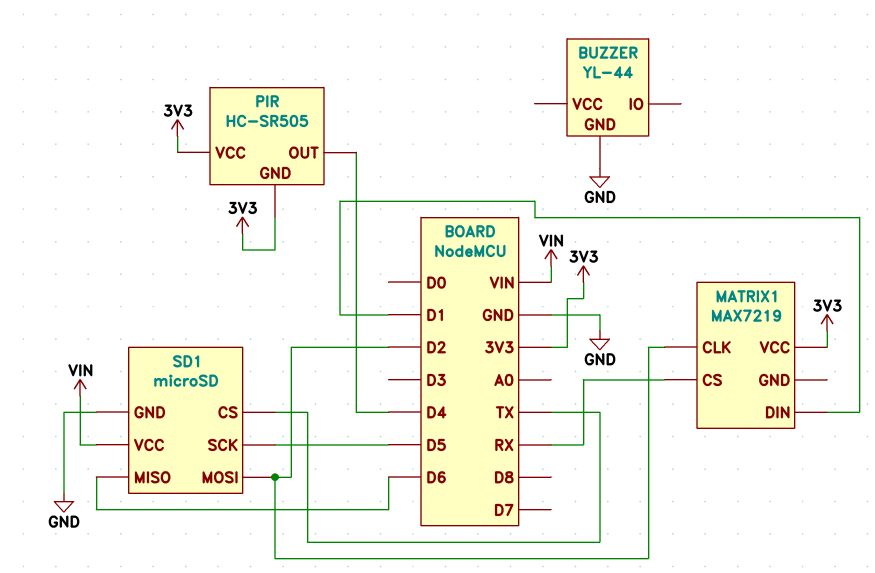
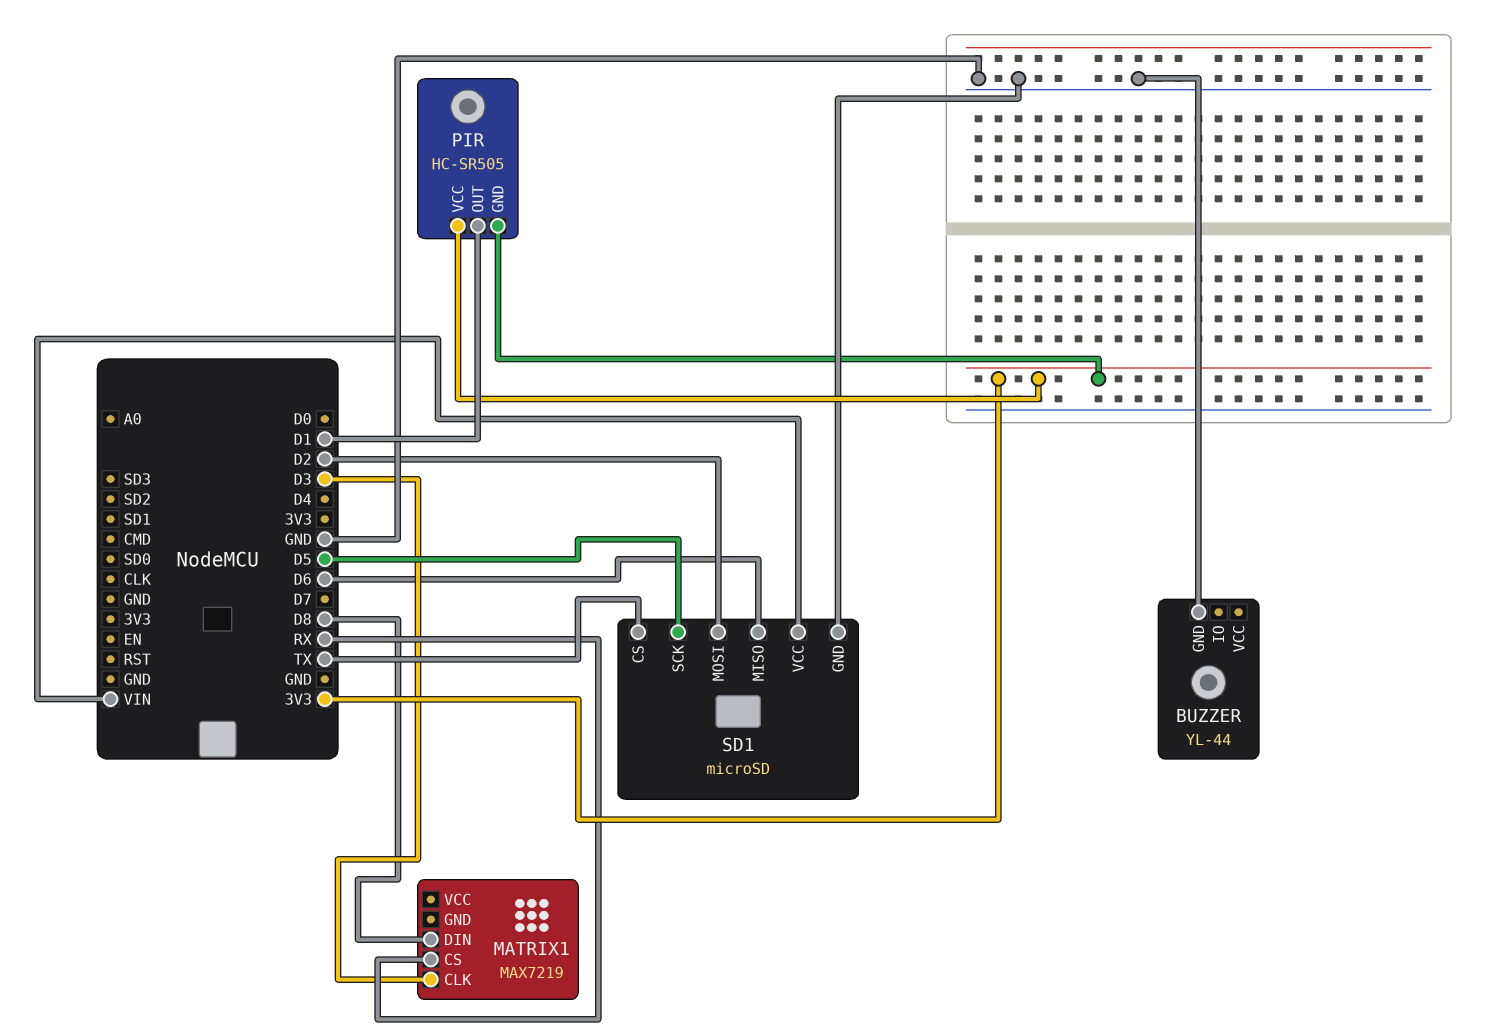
MATRIX1 pin CLK: D2 -> D3
MATRIX1 pin DIN: D1 -> D8
MATRIX1 pin VCC: 3V3 -> none
PIR pin OUT: D4 -> D1

